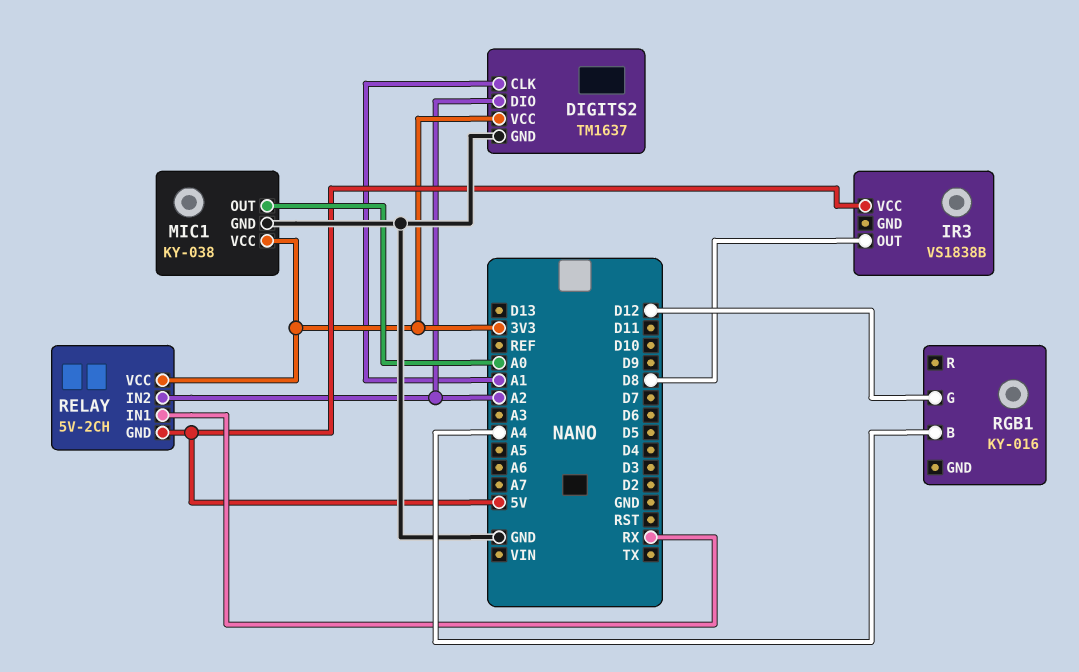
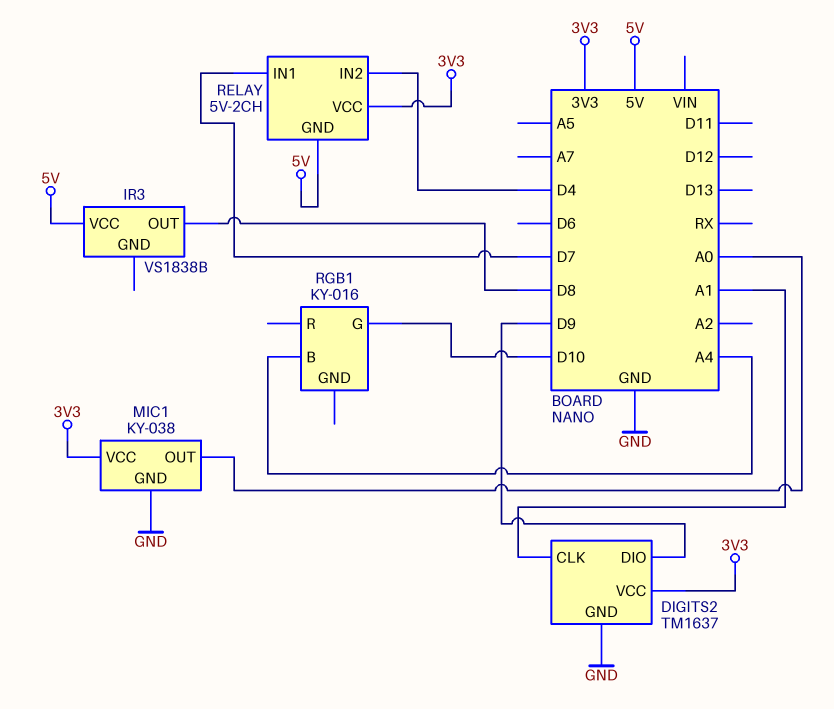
DIGITS2 pin DIO: A2 -> D9
RELAY pin IN1: RX -> D7
RELAY pin IN2: A2 -> D4
RGB1 pin G: D12 -> D10

